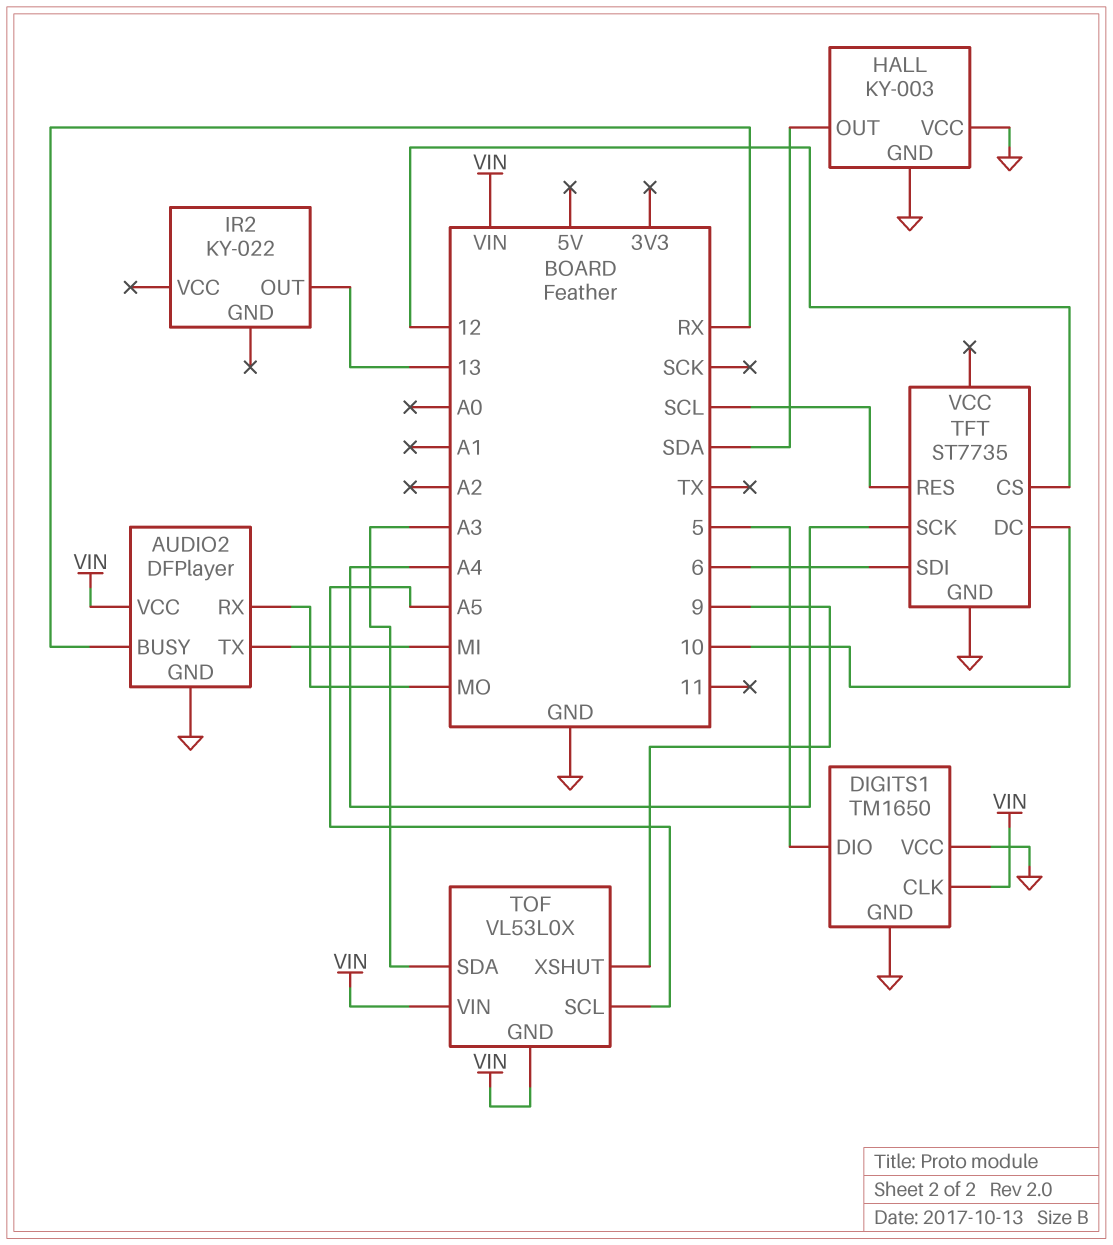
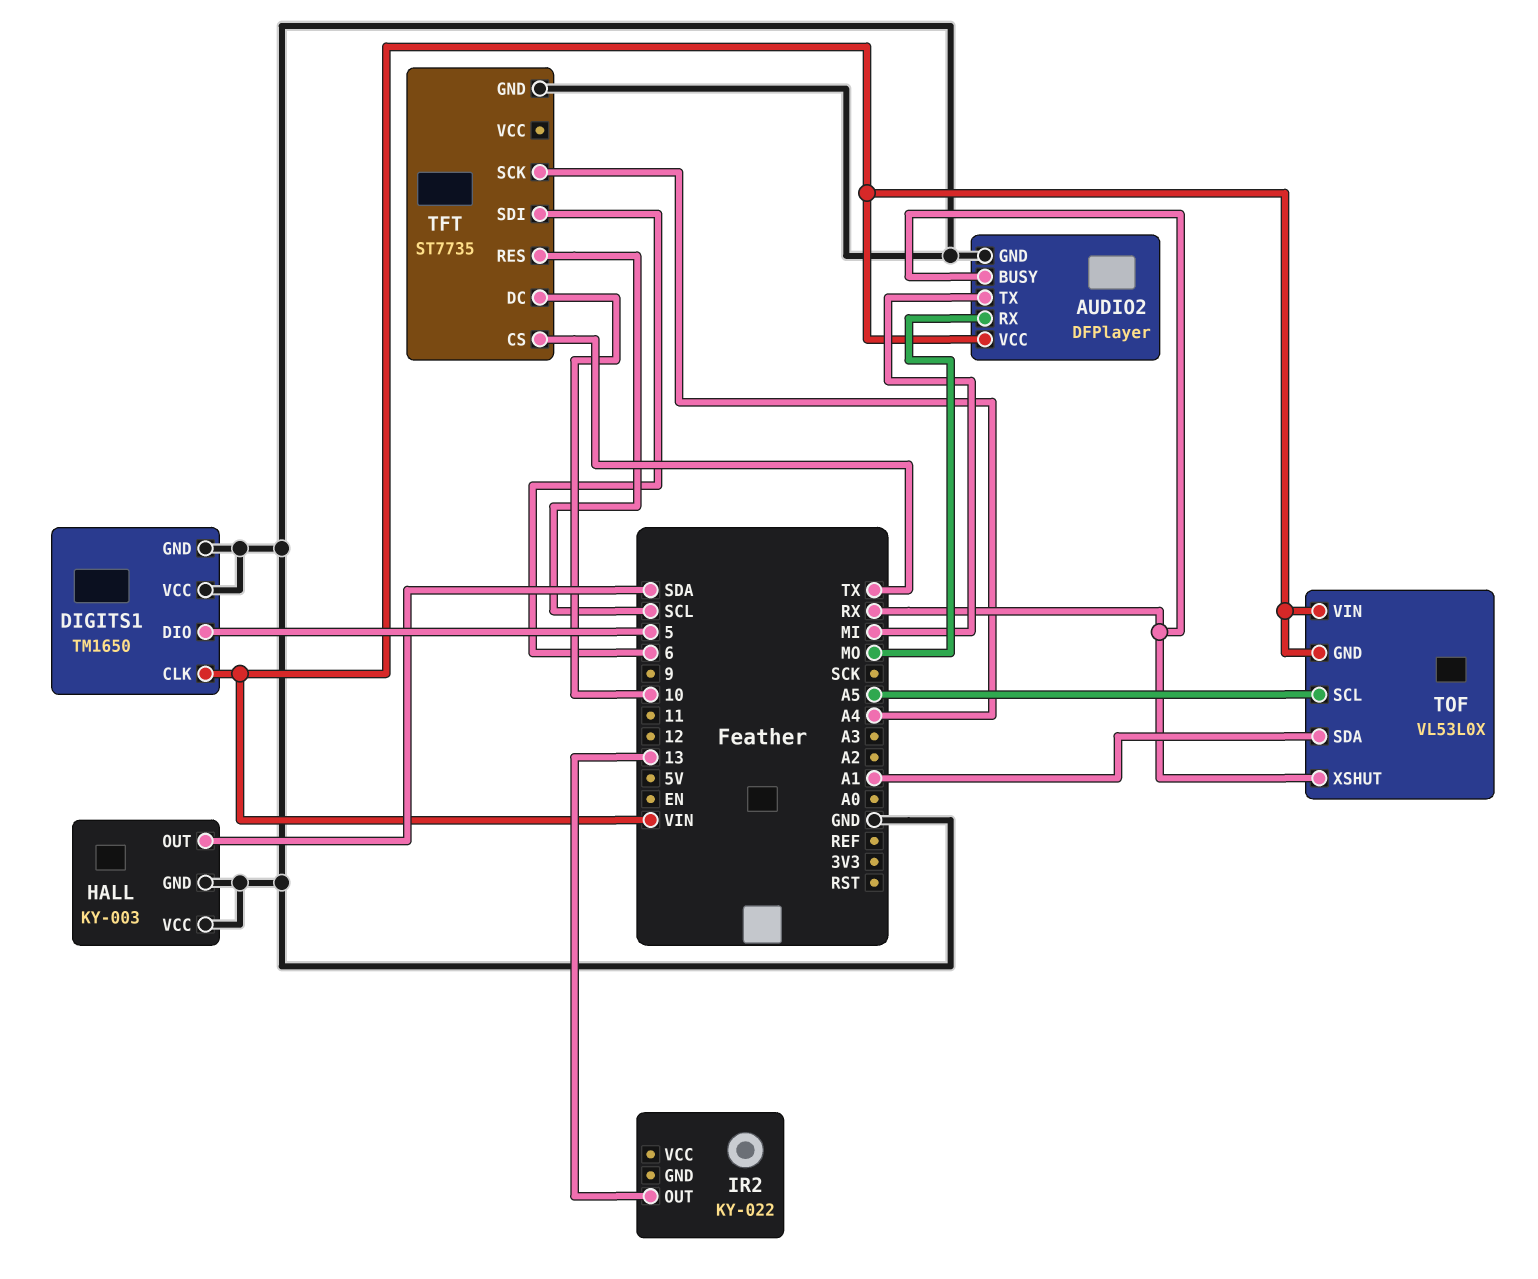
TFT pin CS: 12 -> TX
TOF pin SDA: A3 -> A1
TOF pin XSHUT: 9 -> RX

